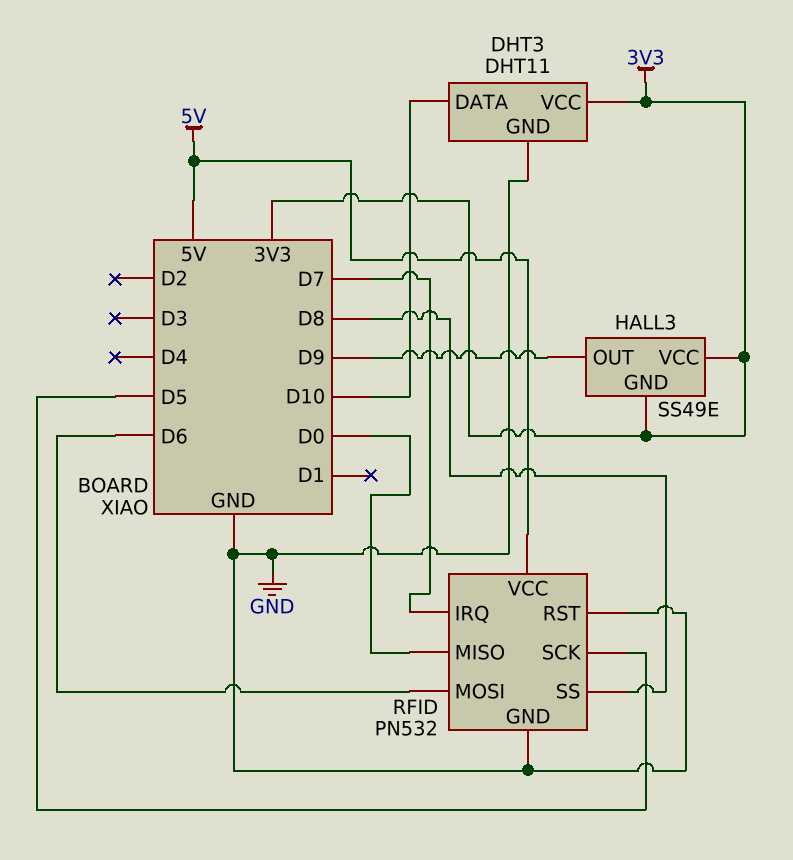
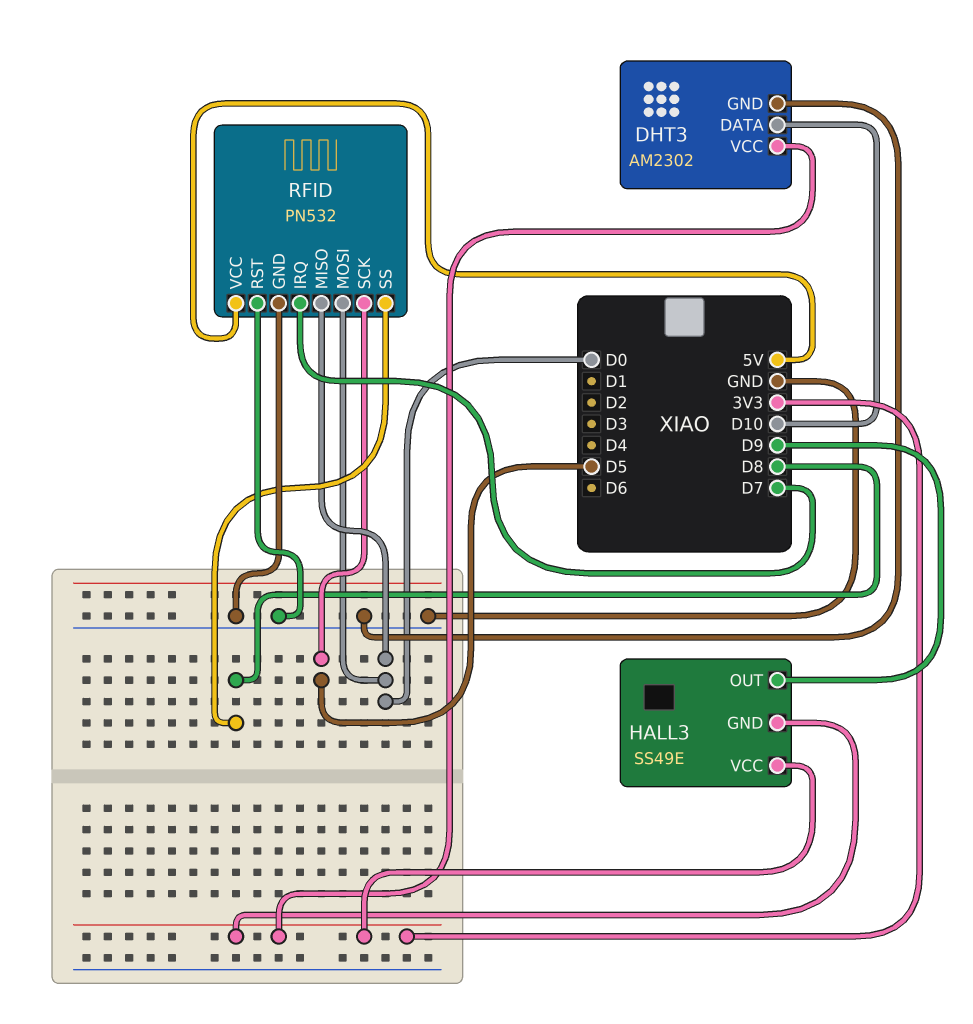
DHT3: DHT11 -> AM2302
RFID pin MOSI: D6 -> D0

